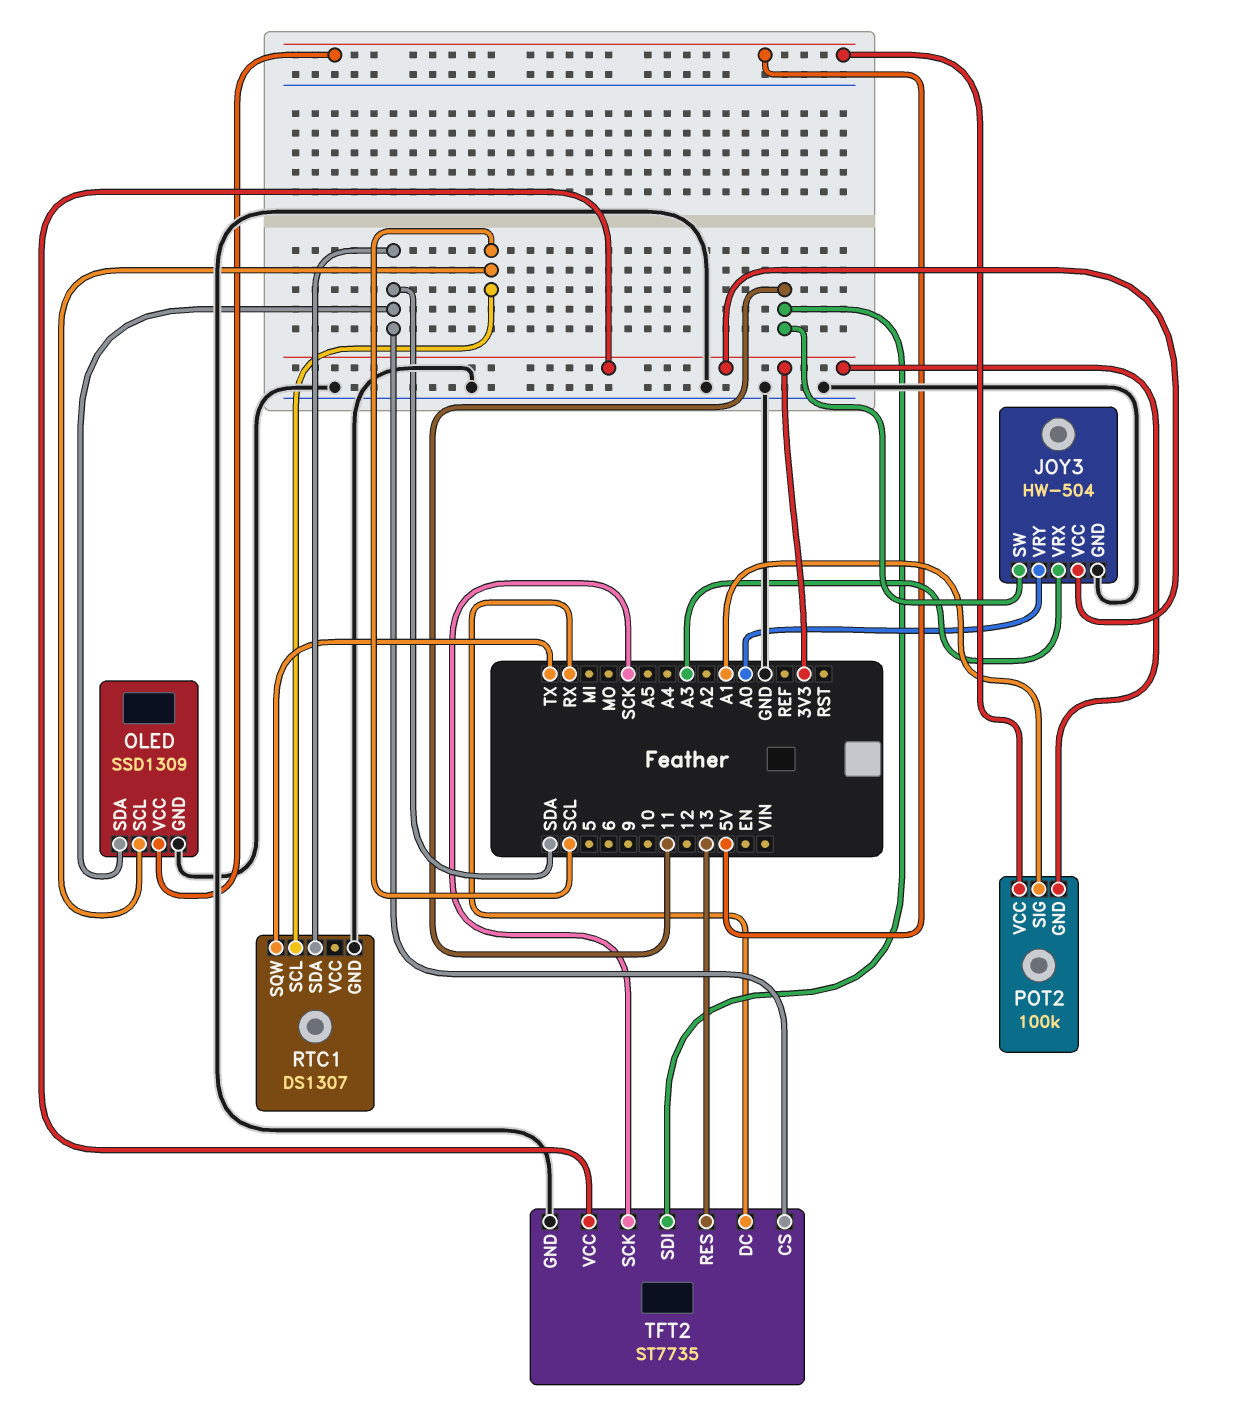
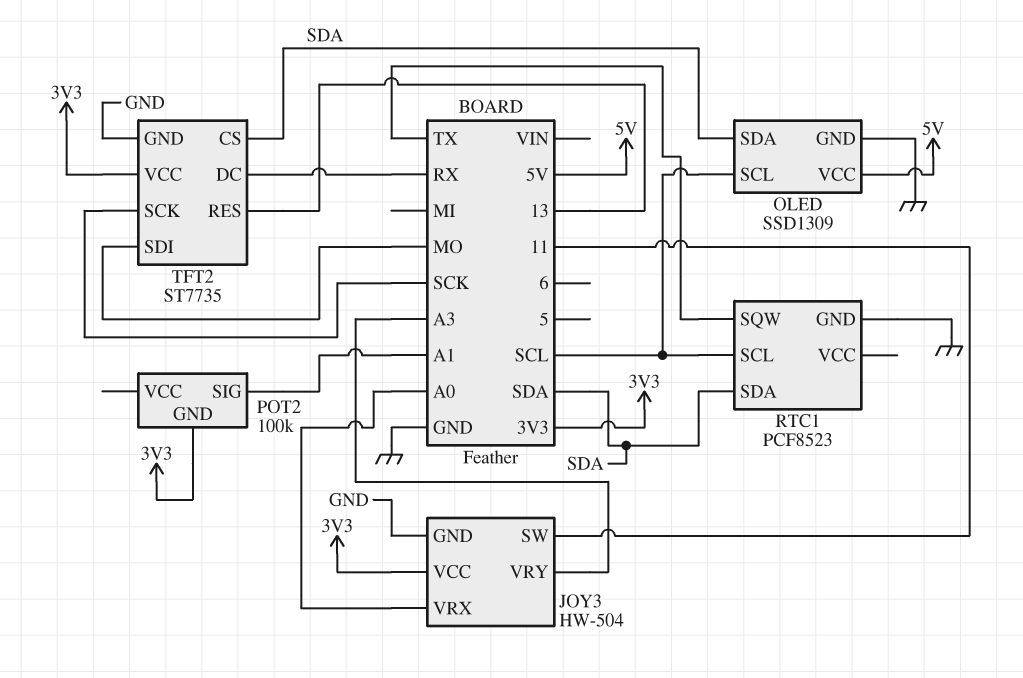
JOY3 pin VRX: A3 -> A0
JOY3 pin VRY: A0 -> A3
POT2 pin VCC: 5V -> none
RTC1: DS1307 -> PCF8523
TFT2 pin SDI: 11 -> MO

